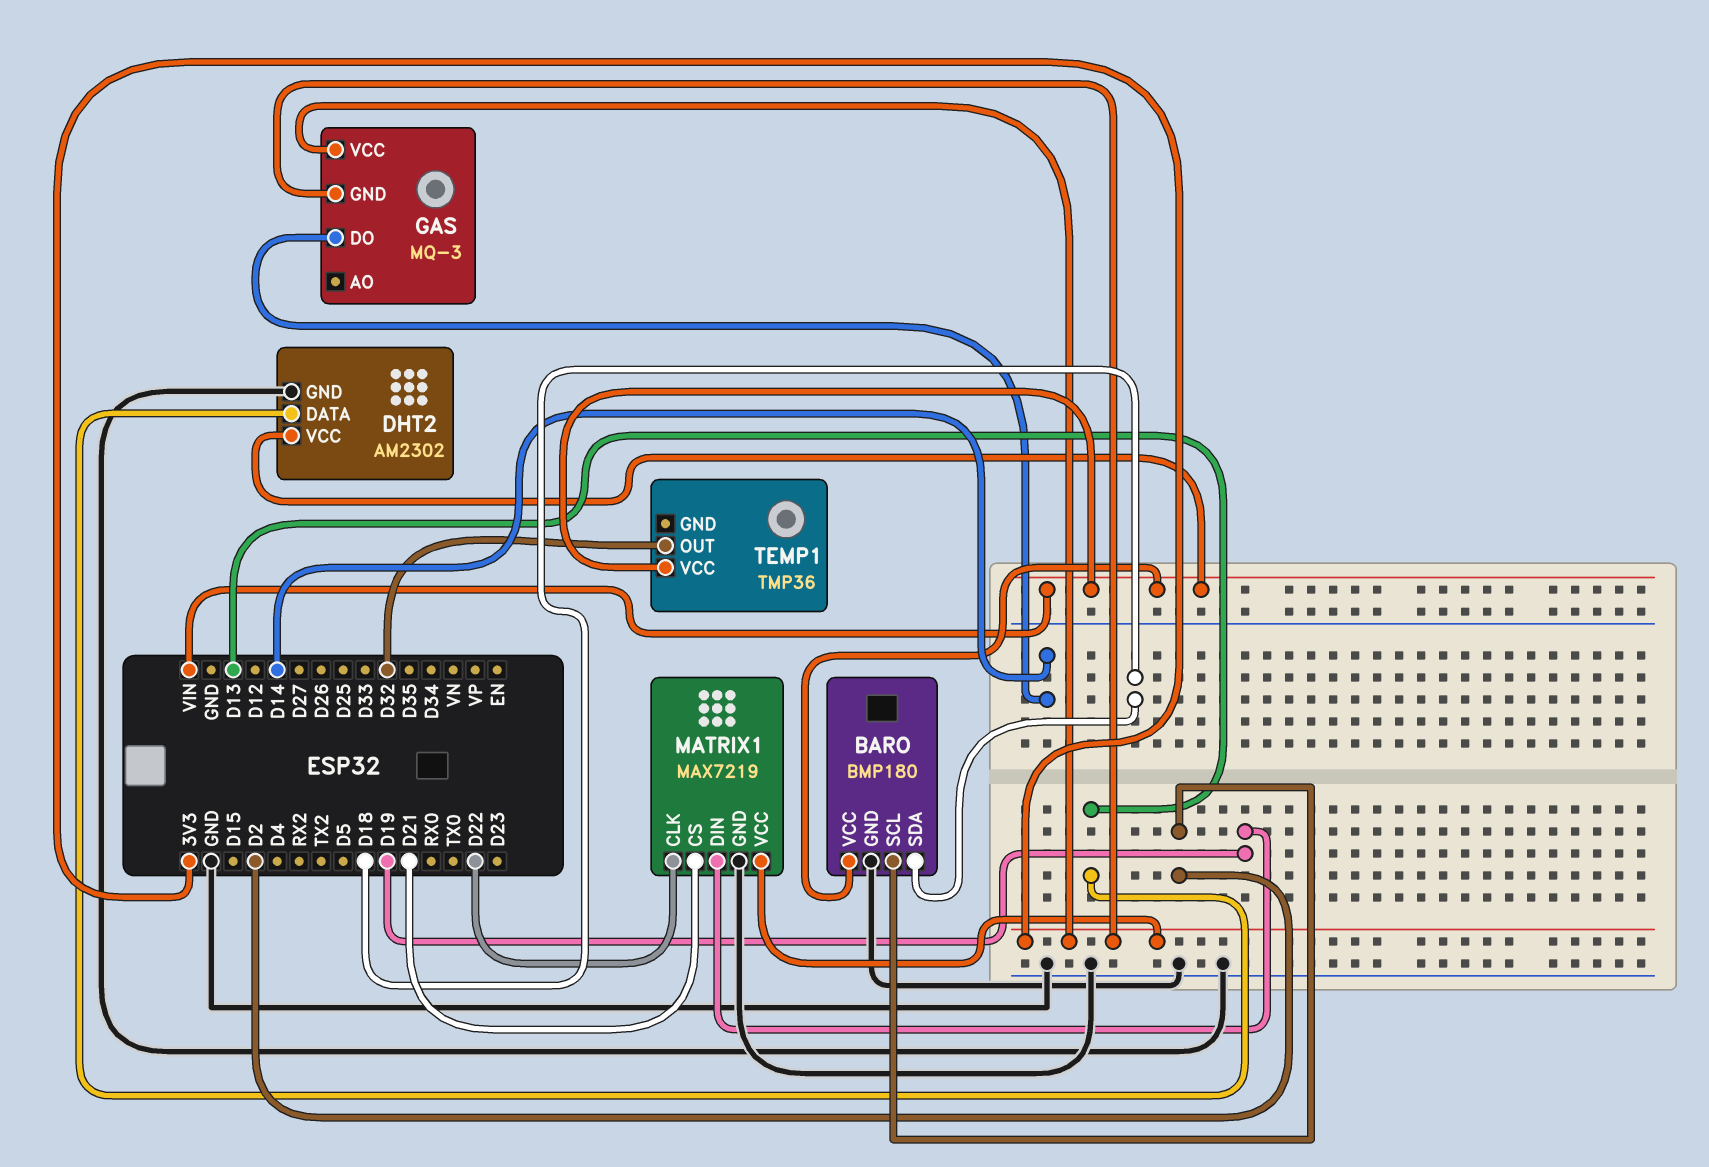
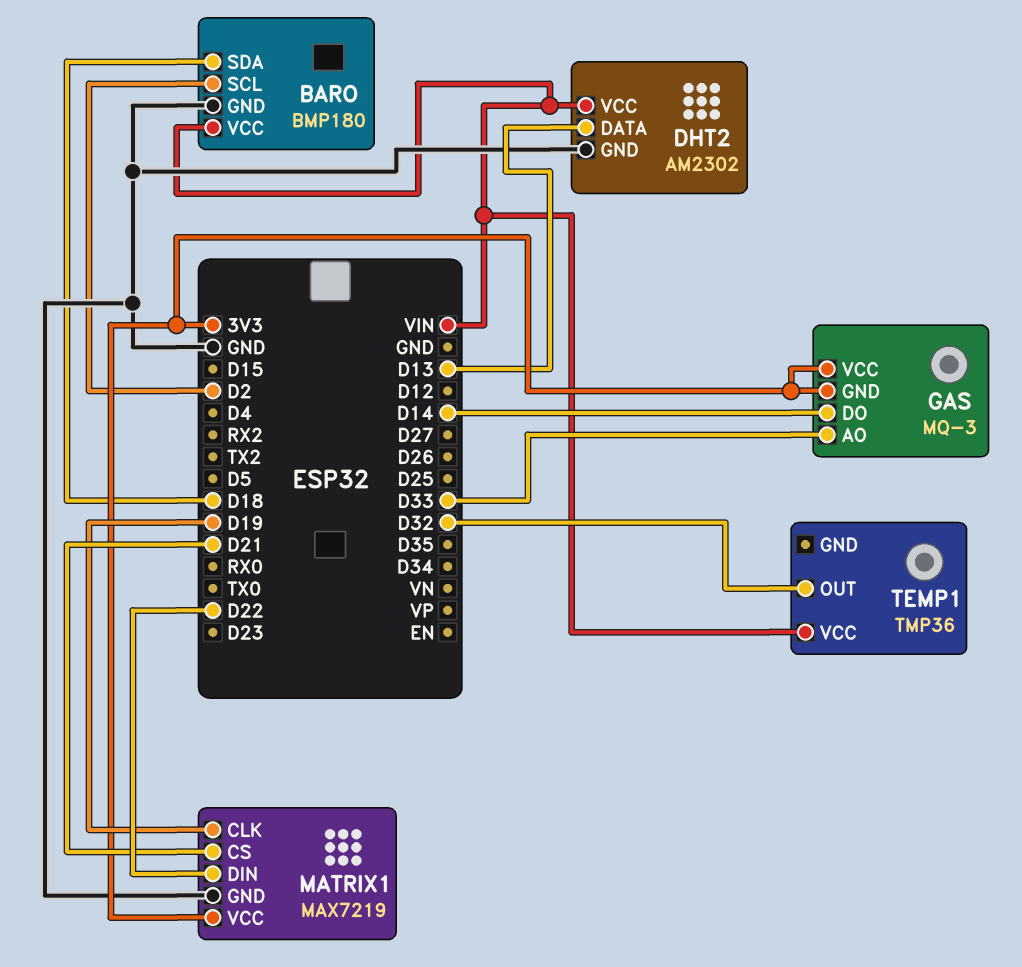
GAS pin AO: none -> D33
MATRIX1 pin CLK: D22 -> D19
MATRIX1 pin DIN: D19 -> D22

